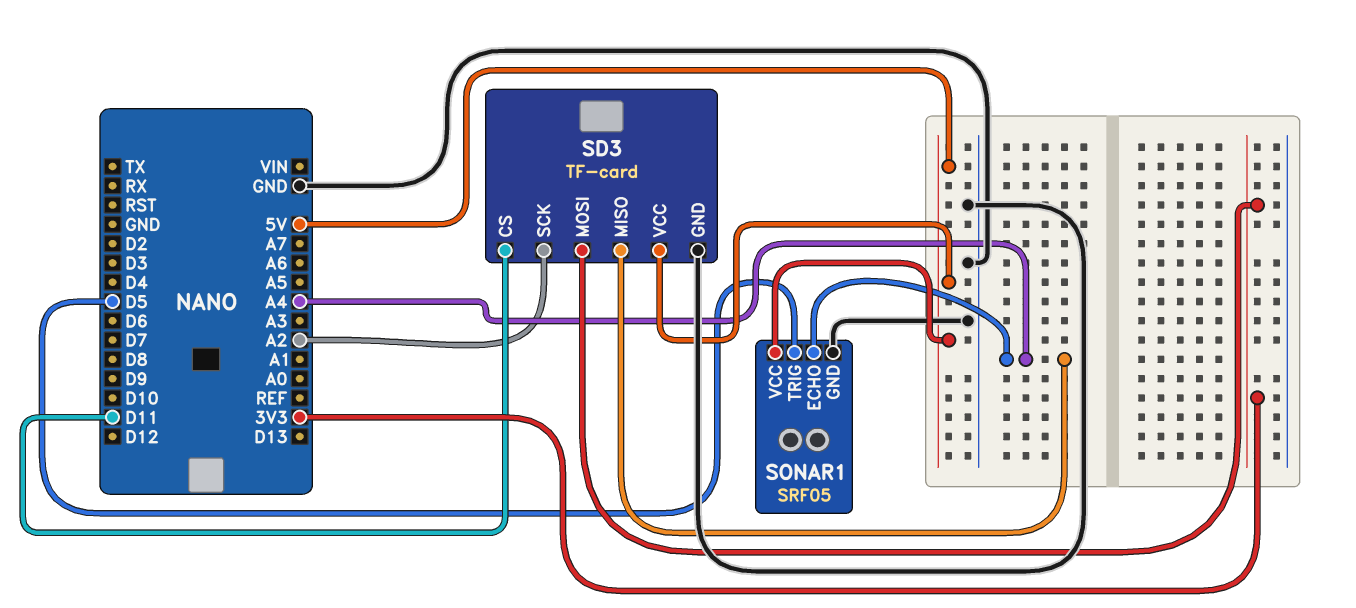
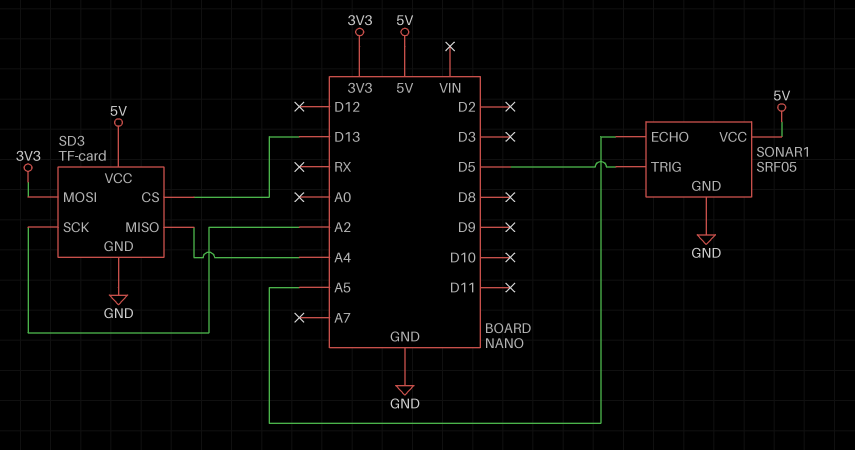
SD3 pin CS: D11 -> D13
SONAR1 pin ECHO: A4 -> A5

